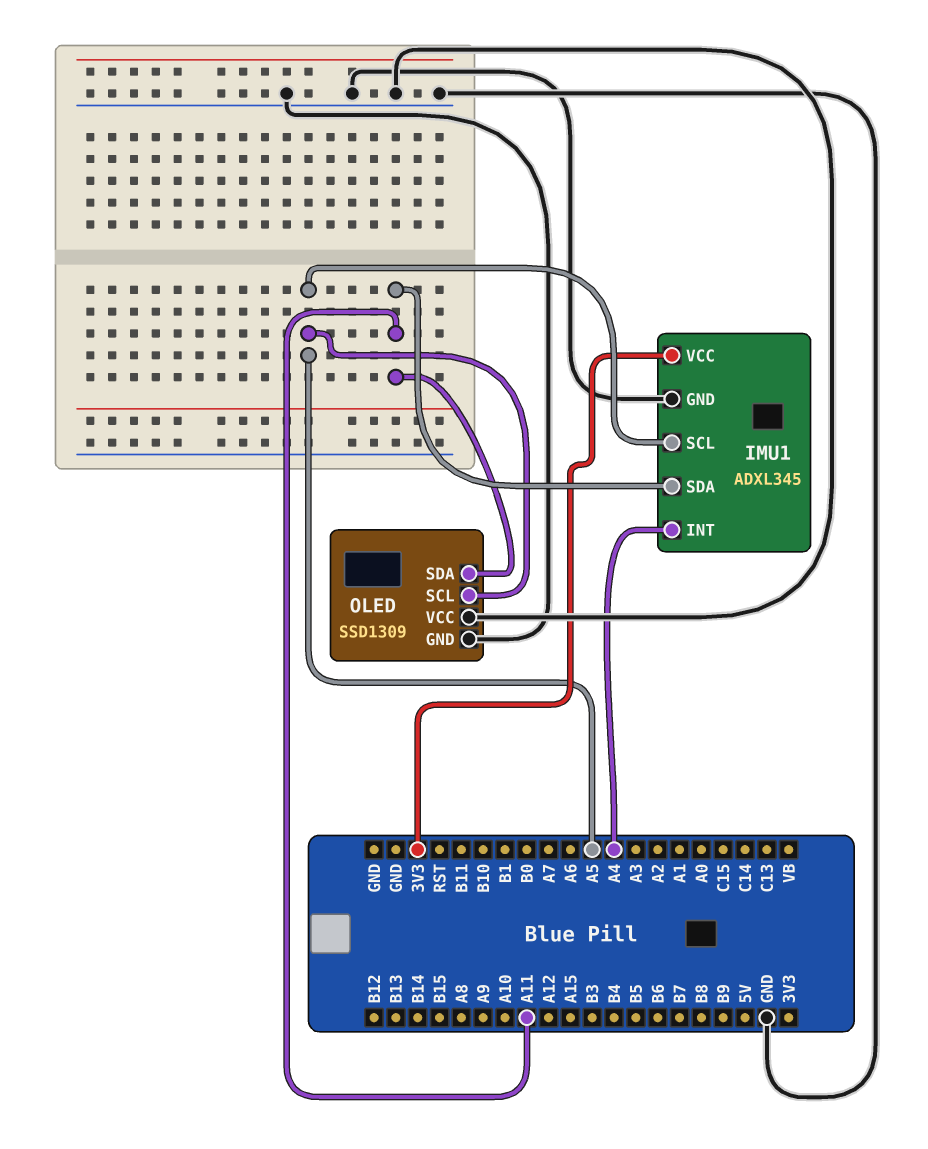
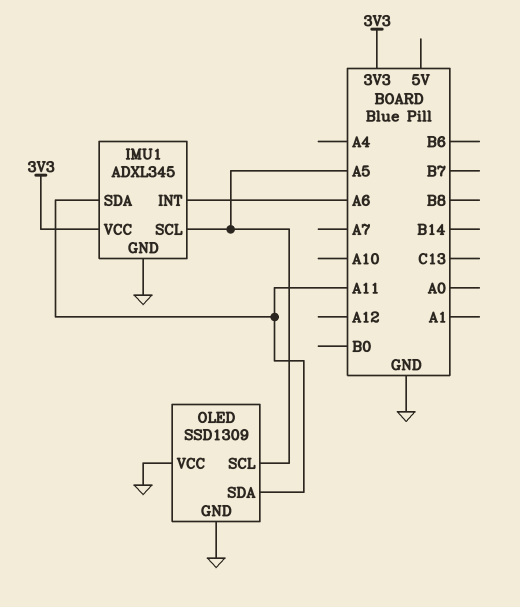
IMU1 pin INT: A4 -> A6

